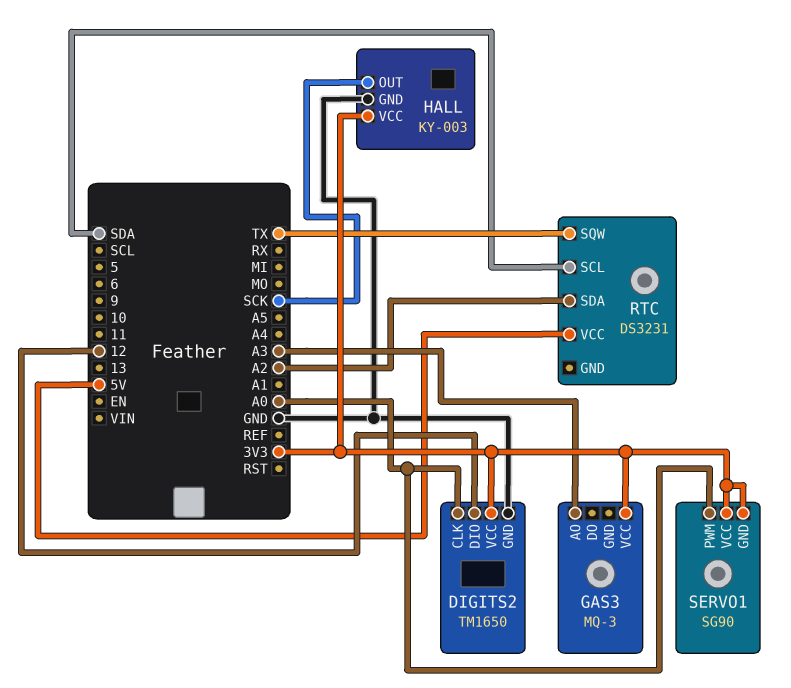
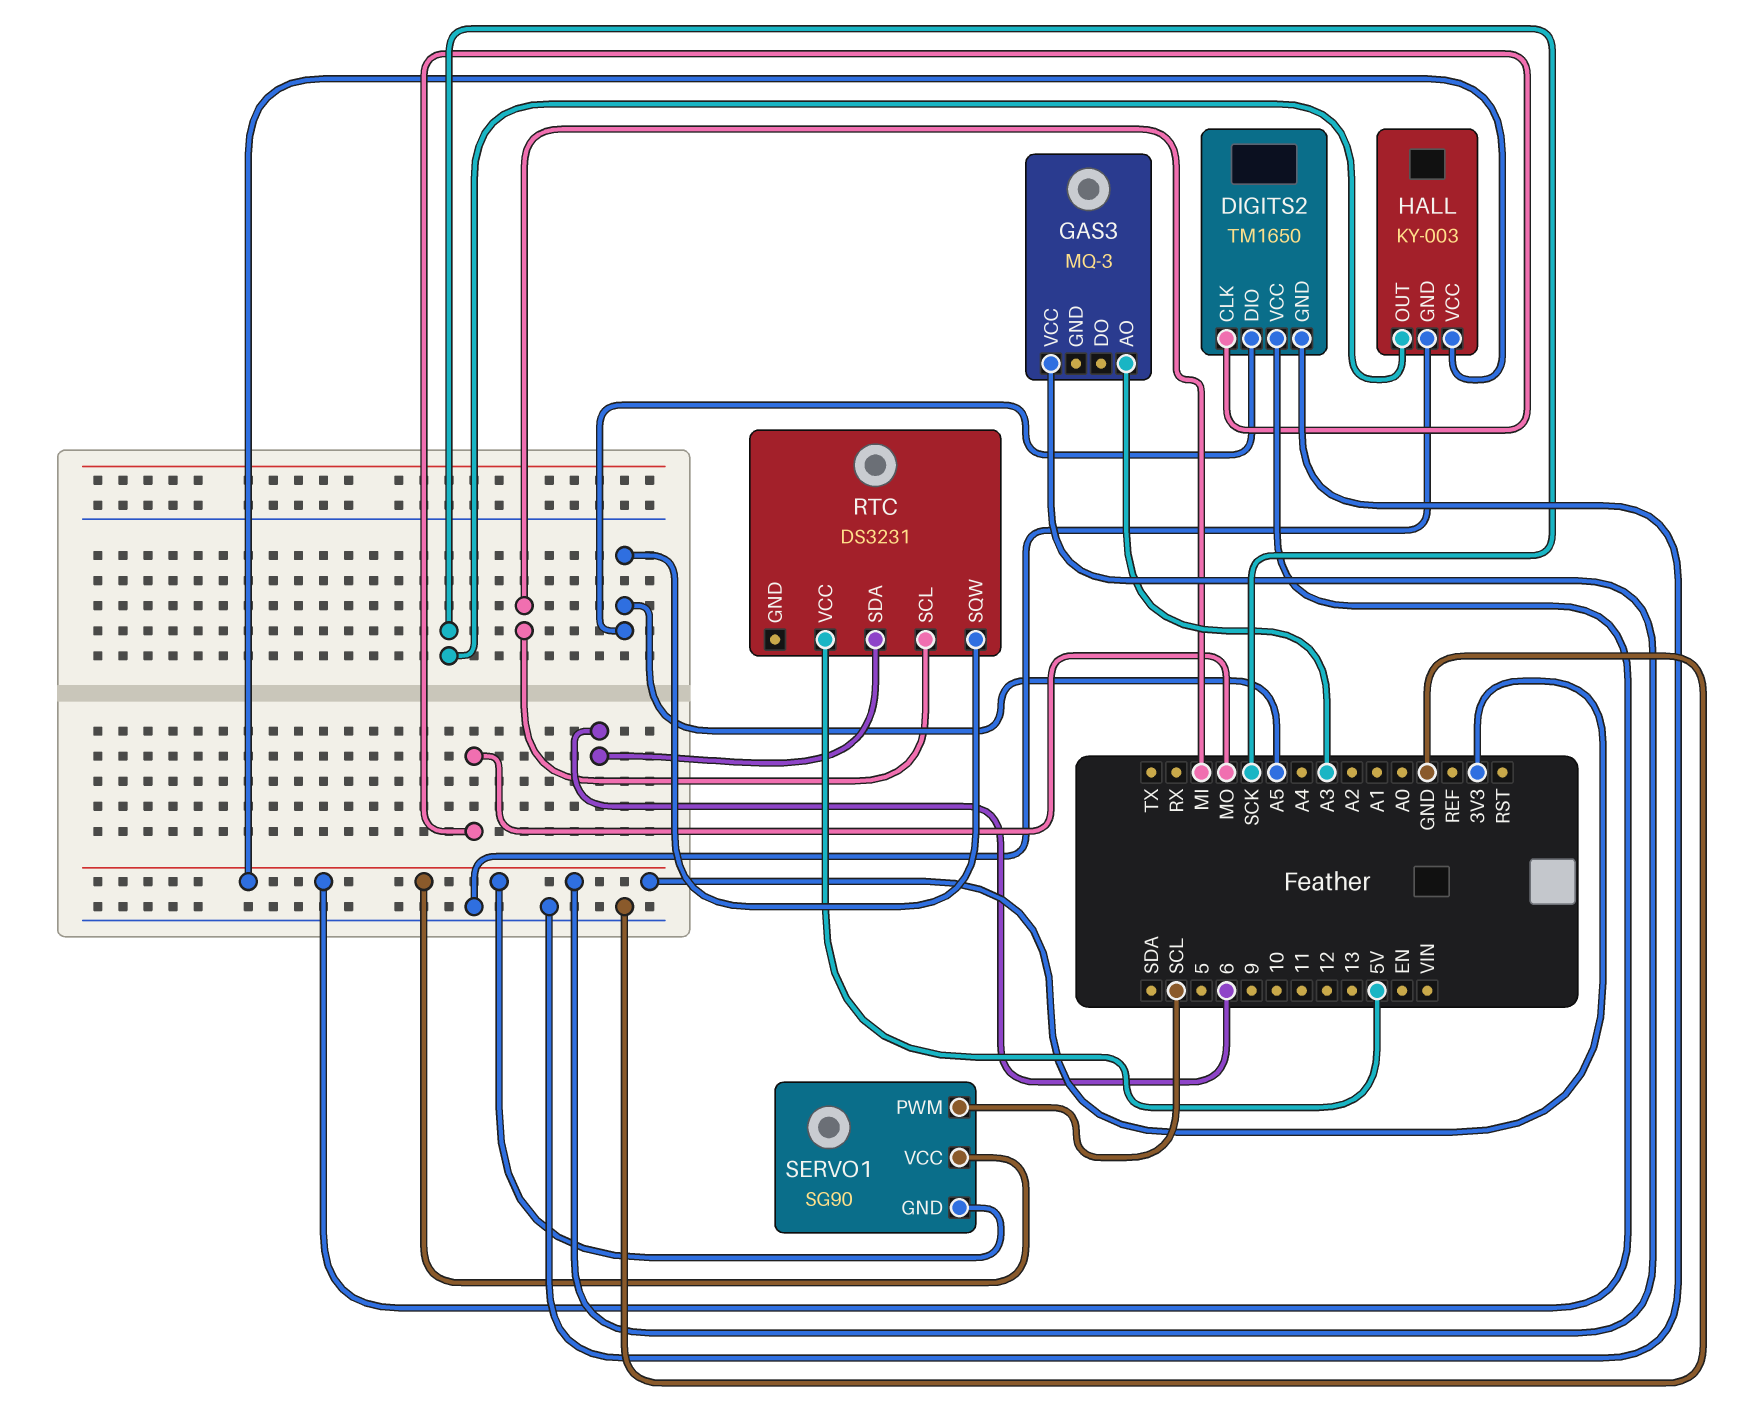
DIGITS2 pin CLK: A0 -> MO
DIGITS2 pin DIO: 12 -> A5
RTC pin SCL: SDA -> MI
RTC pin SDA: A2 -> 6
RTC pin SQW: TX -> A5
SERVO1 pin PWM: A0 -> SCL

